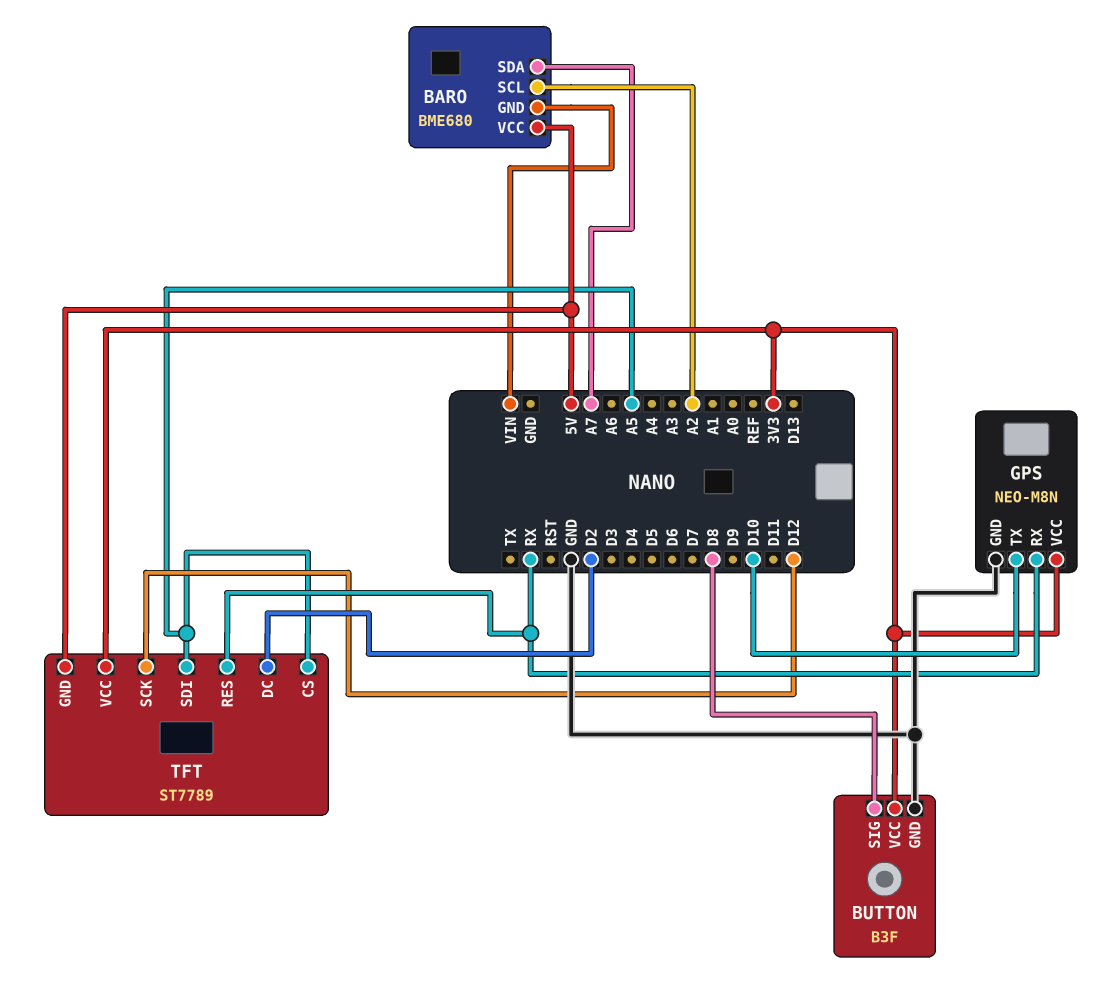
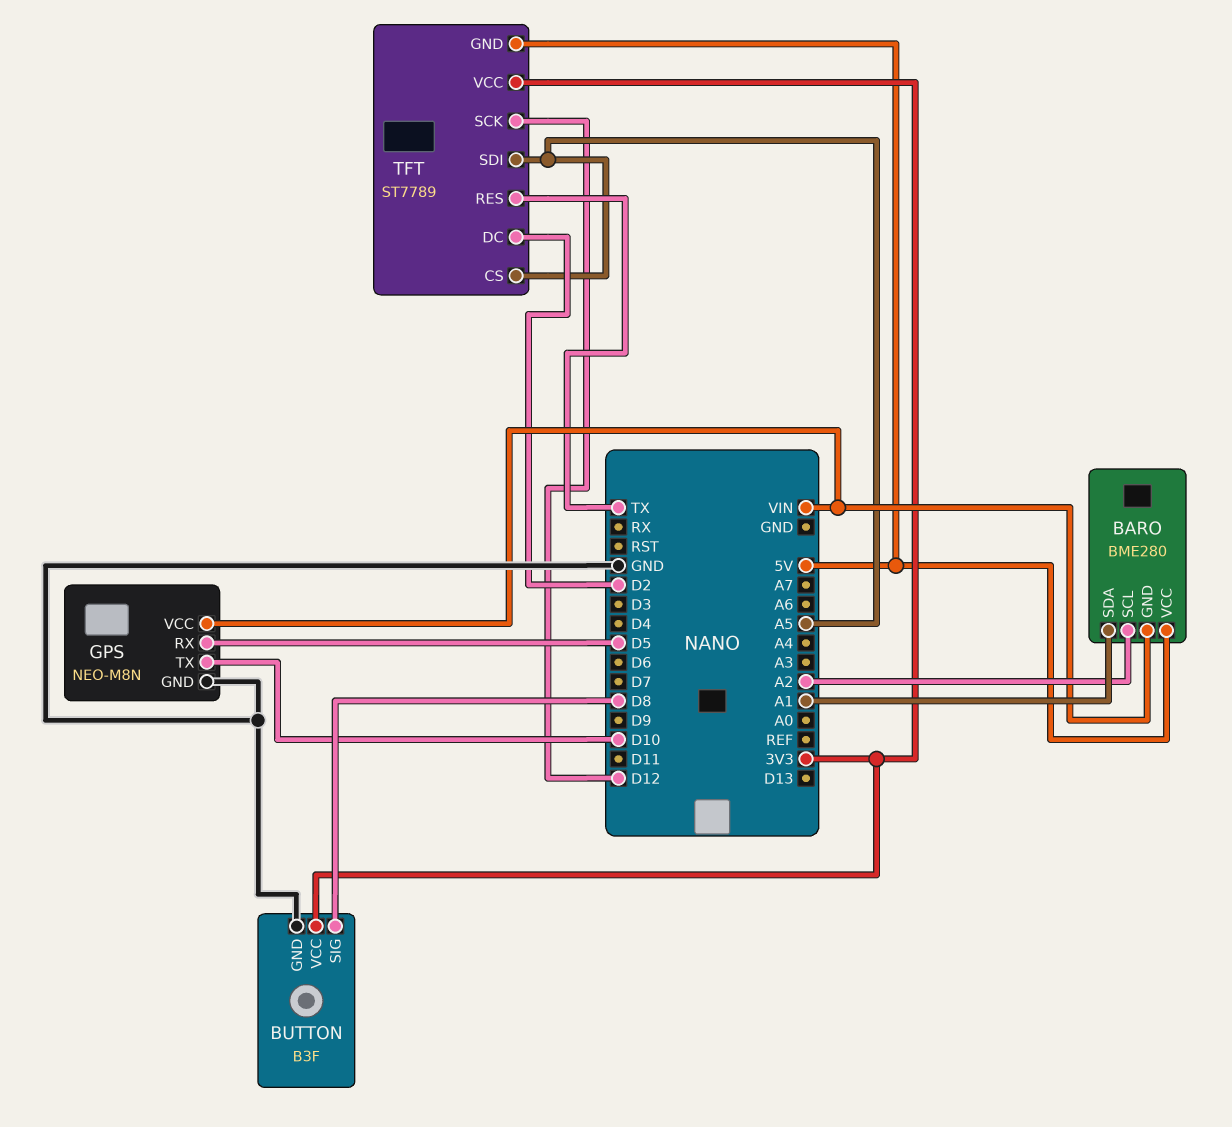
BARO: BME680 -> BME280
BARO pin SDA: A7 -> A1
GPS pin RX: RX -> D5
GPS pin VCC: 3V3 -> VIN
TFT pin RES: RX -> TX

